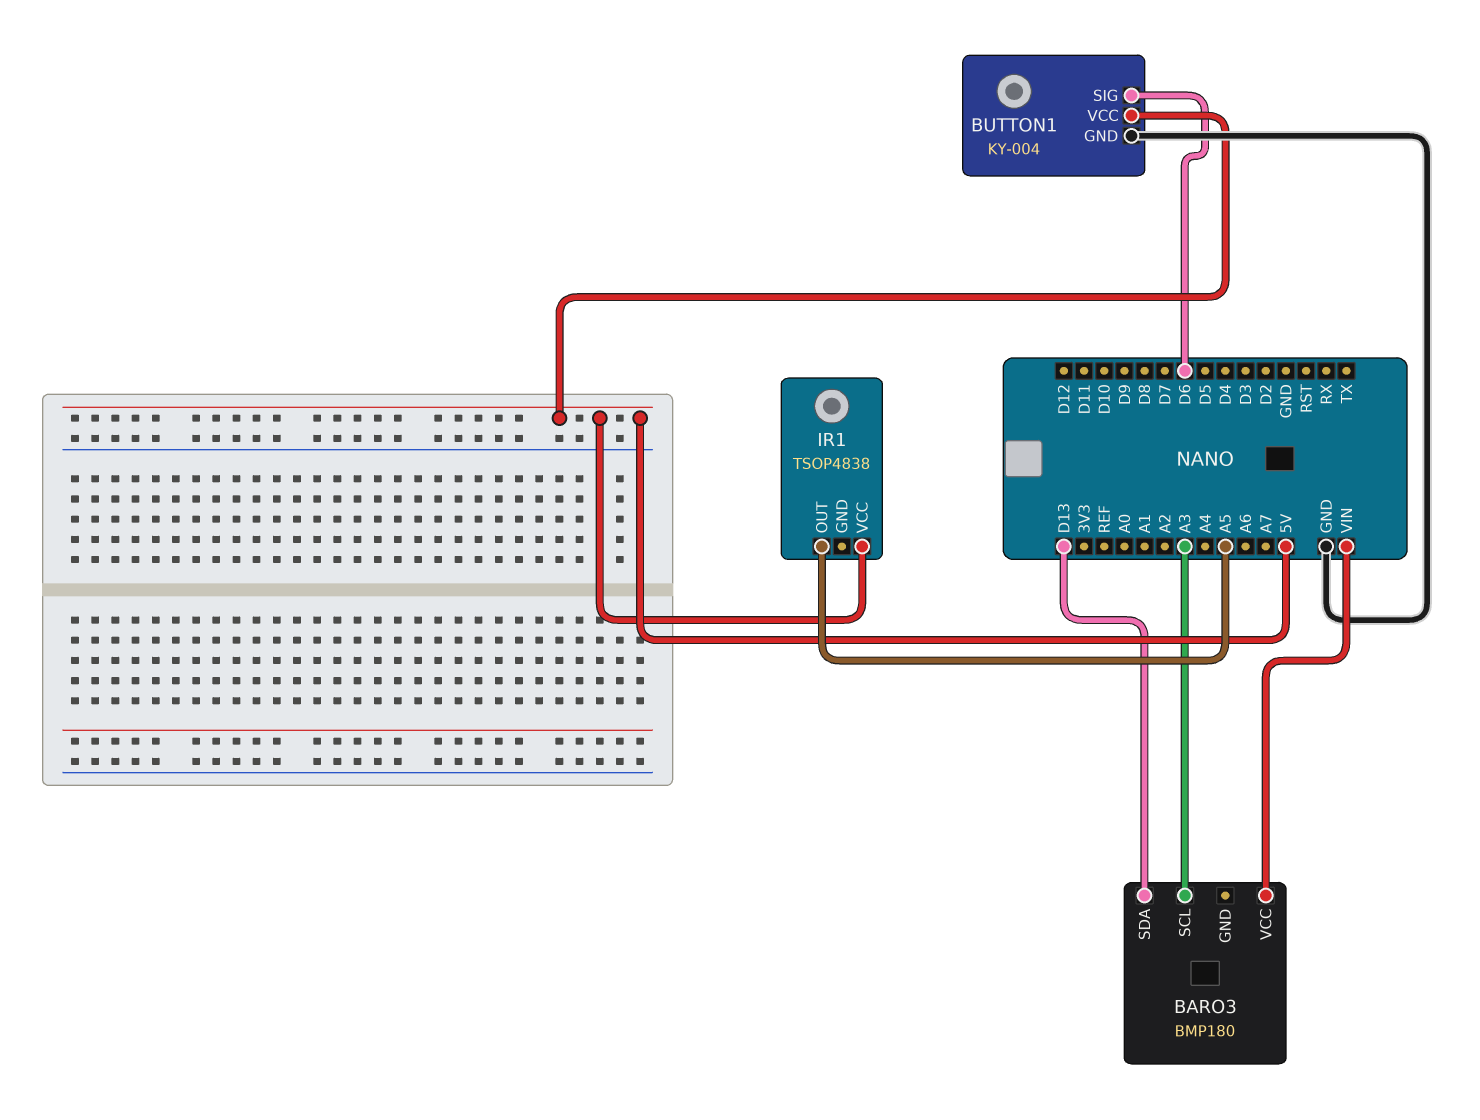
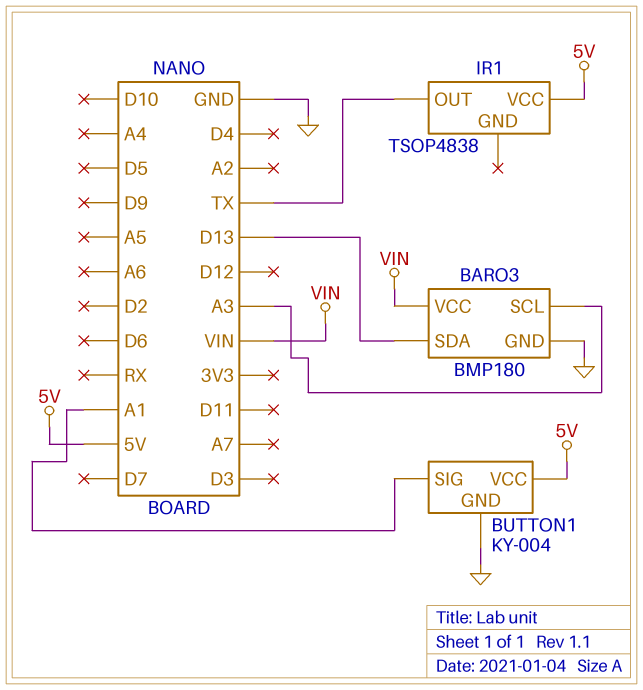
BARO3 pin GND: none -> GND
BUTTON1 pin SIG: D6 -> A1
IR1 pin OUT: A5 -> TX

